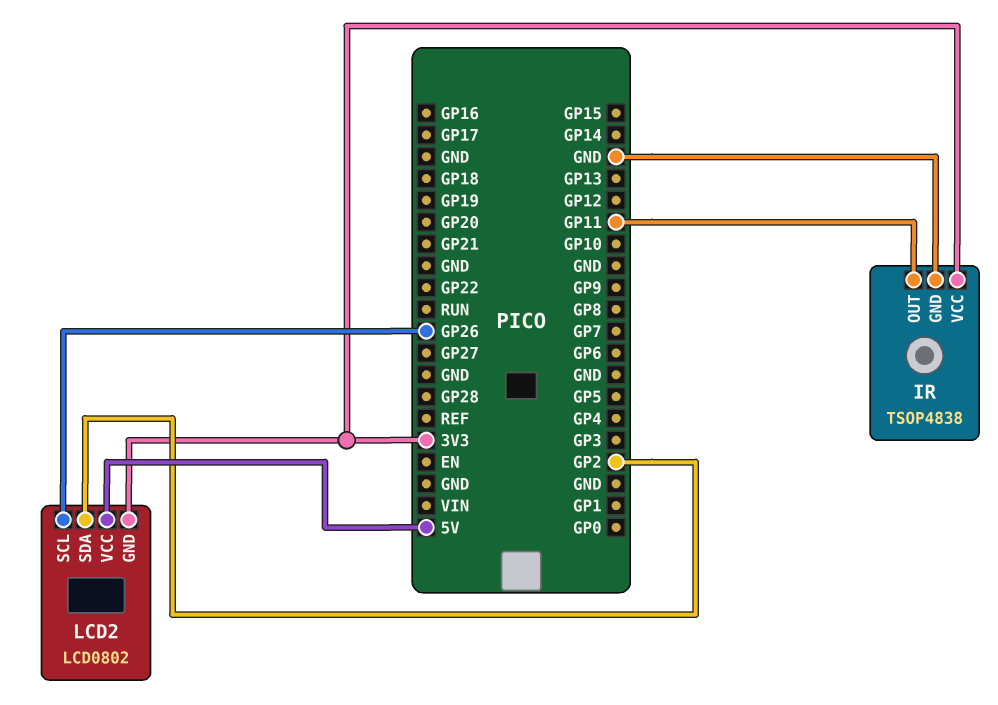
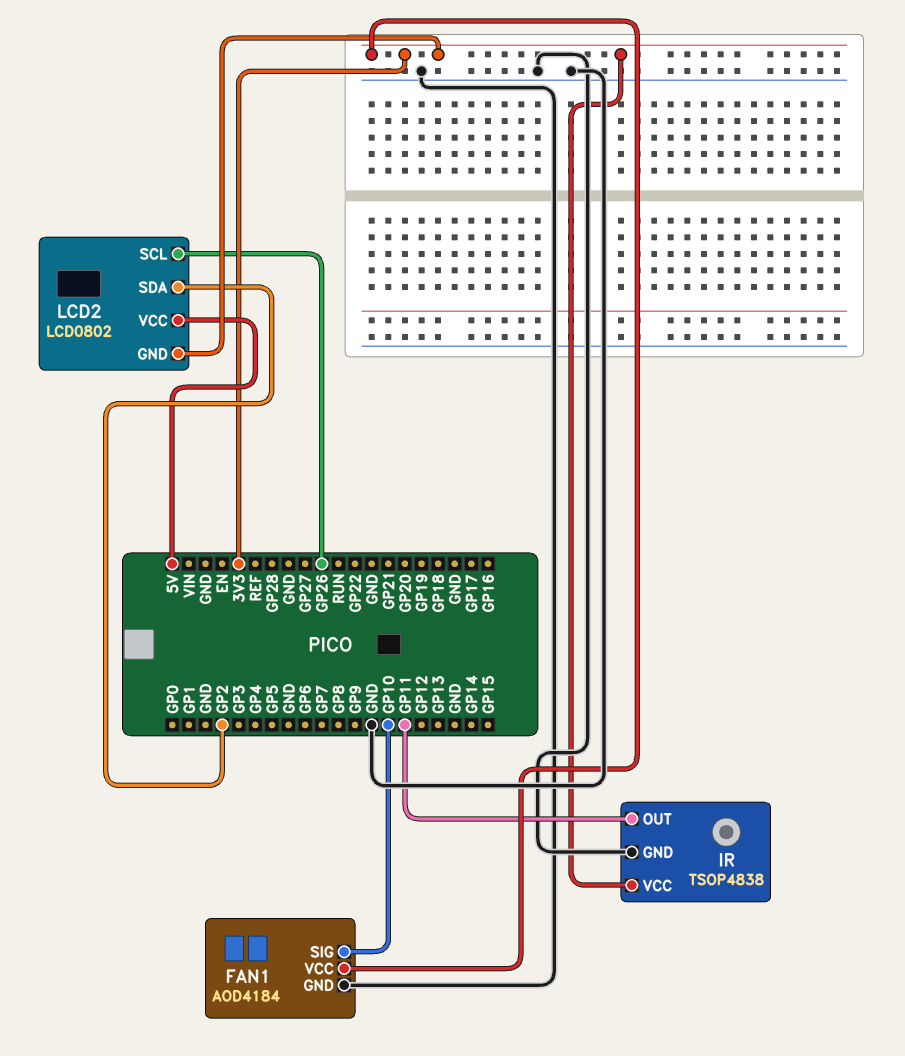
FAN1: none -> AOD4184
FAN1 pin GND: none -> GND
FAN1 pin SIG: none -> GP10
FAN1 pin VCC: none -> 3V3

